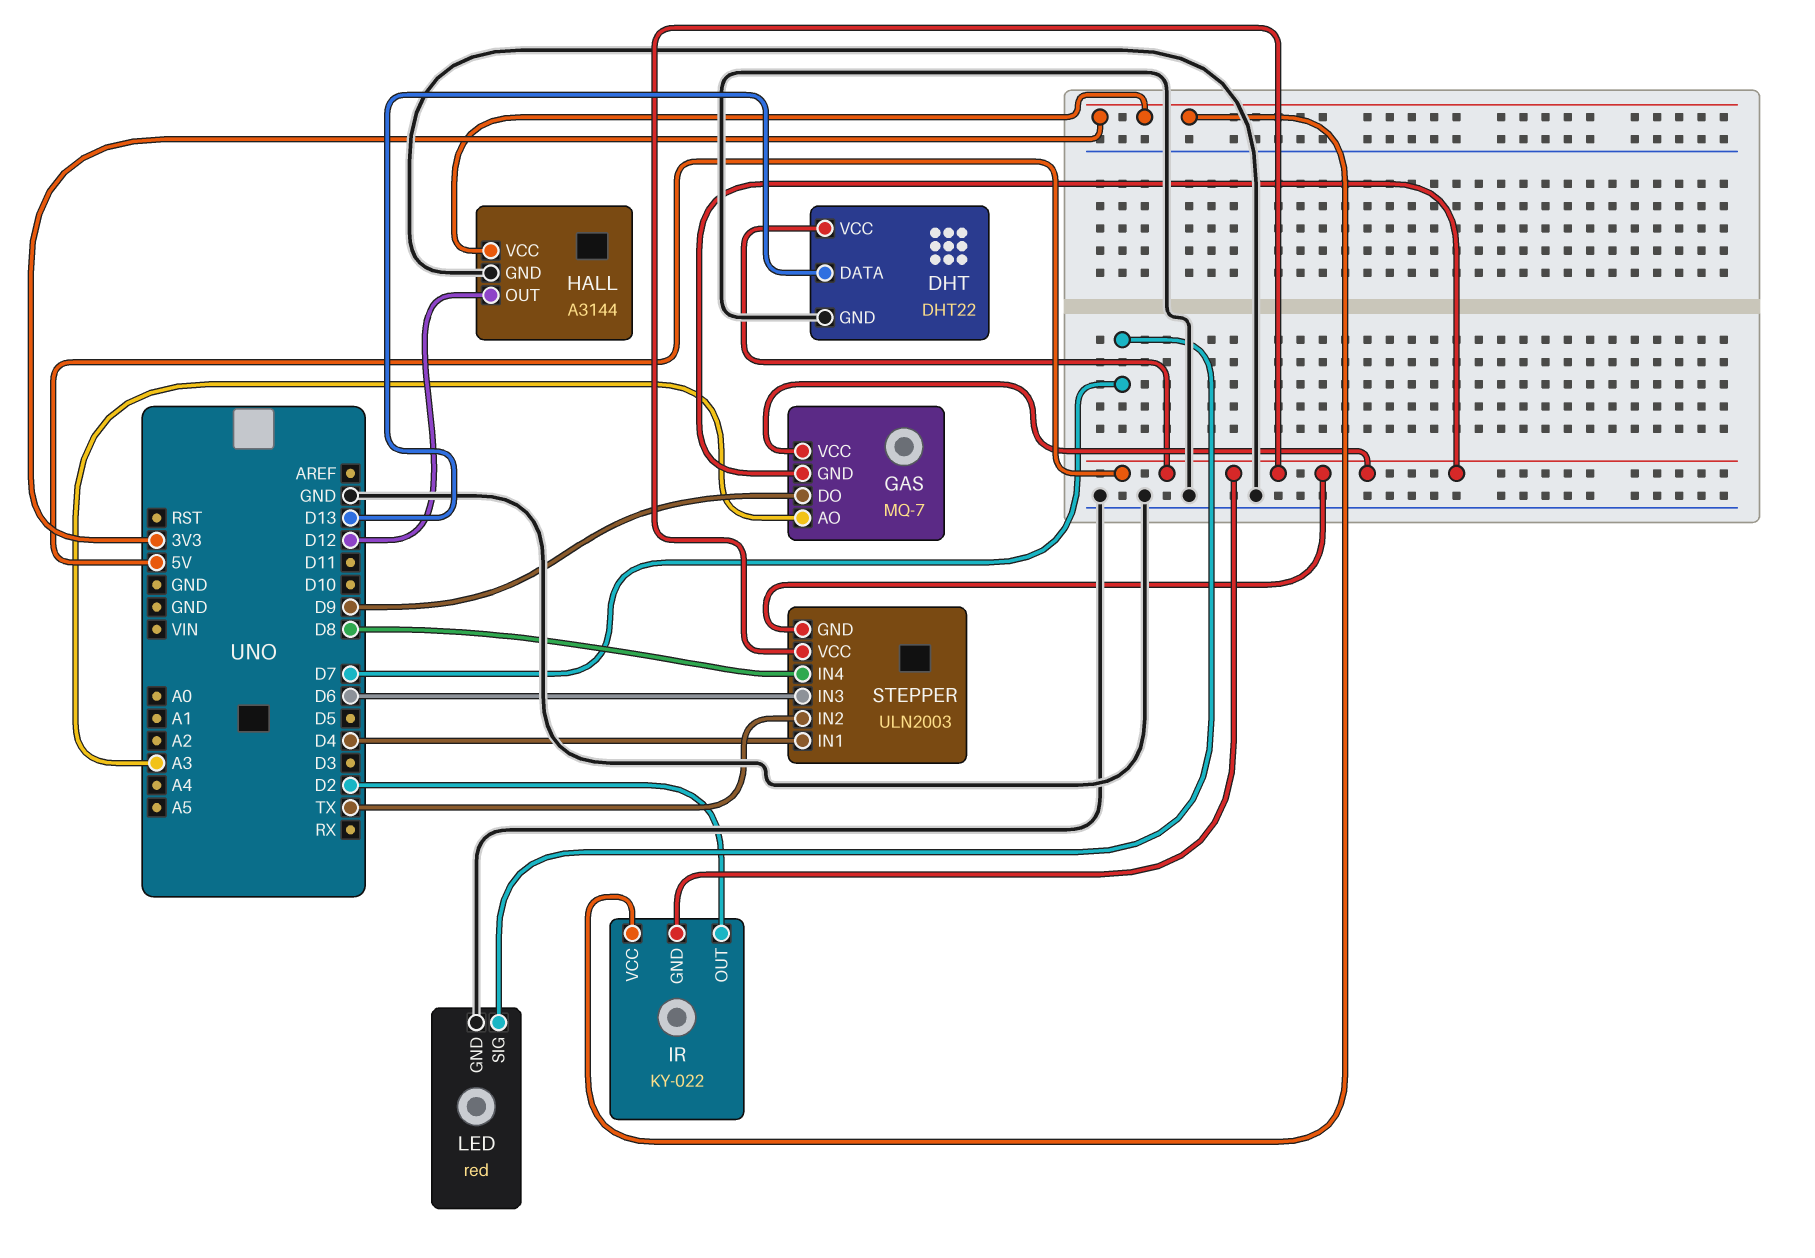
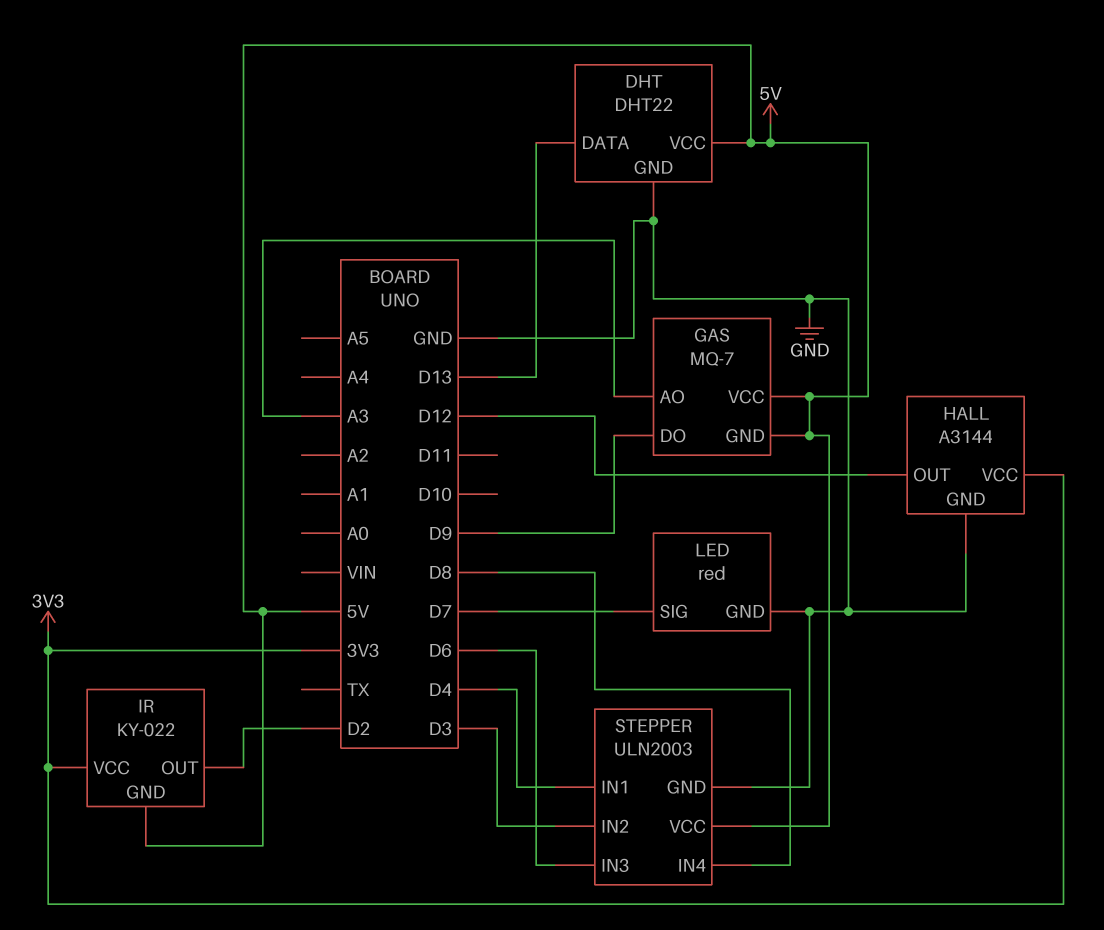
STEPPER pin GND: 5V -> GND
STEPPER pin IN2: TX -> D3

